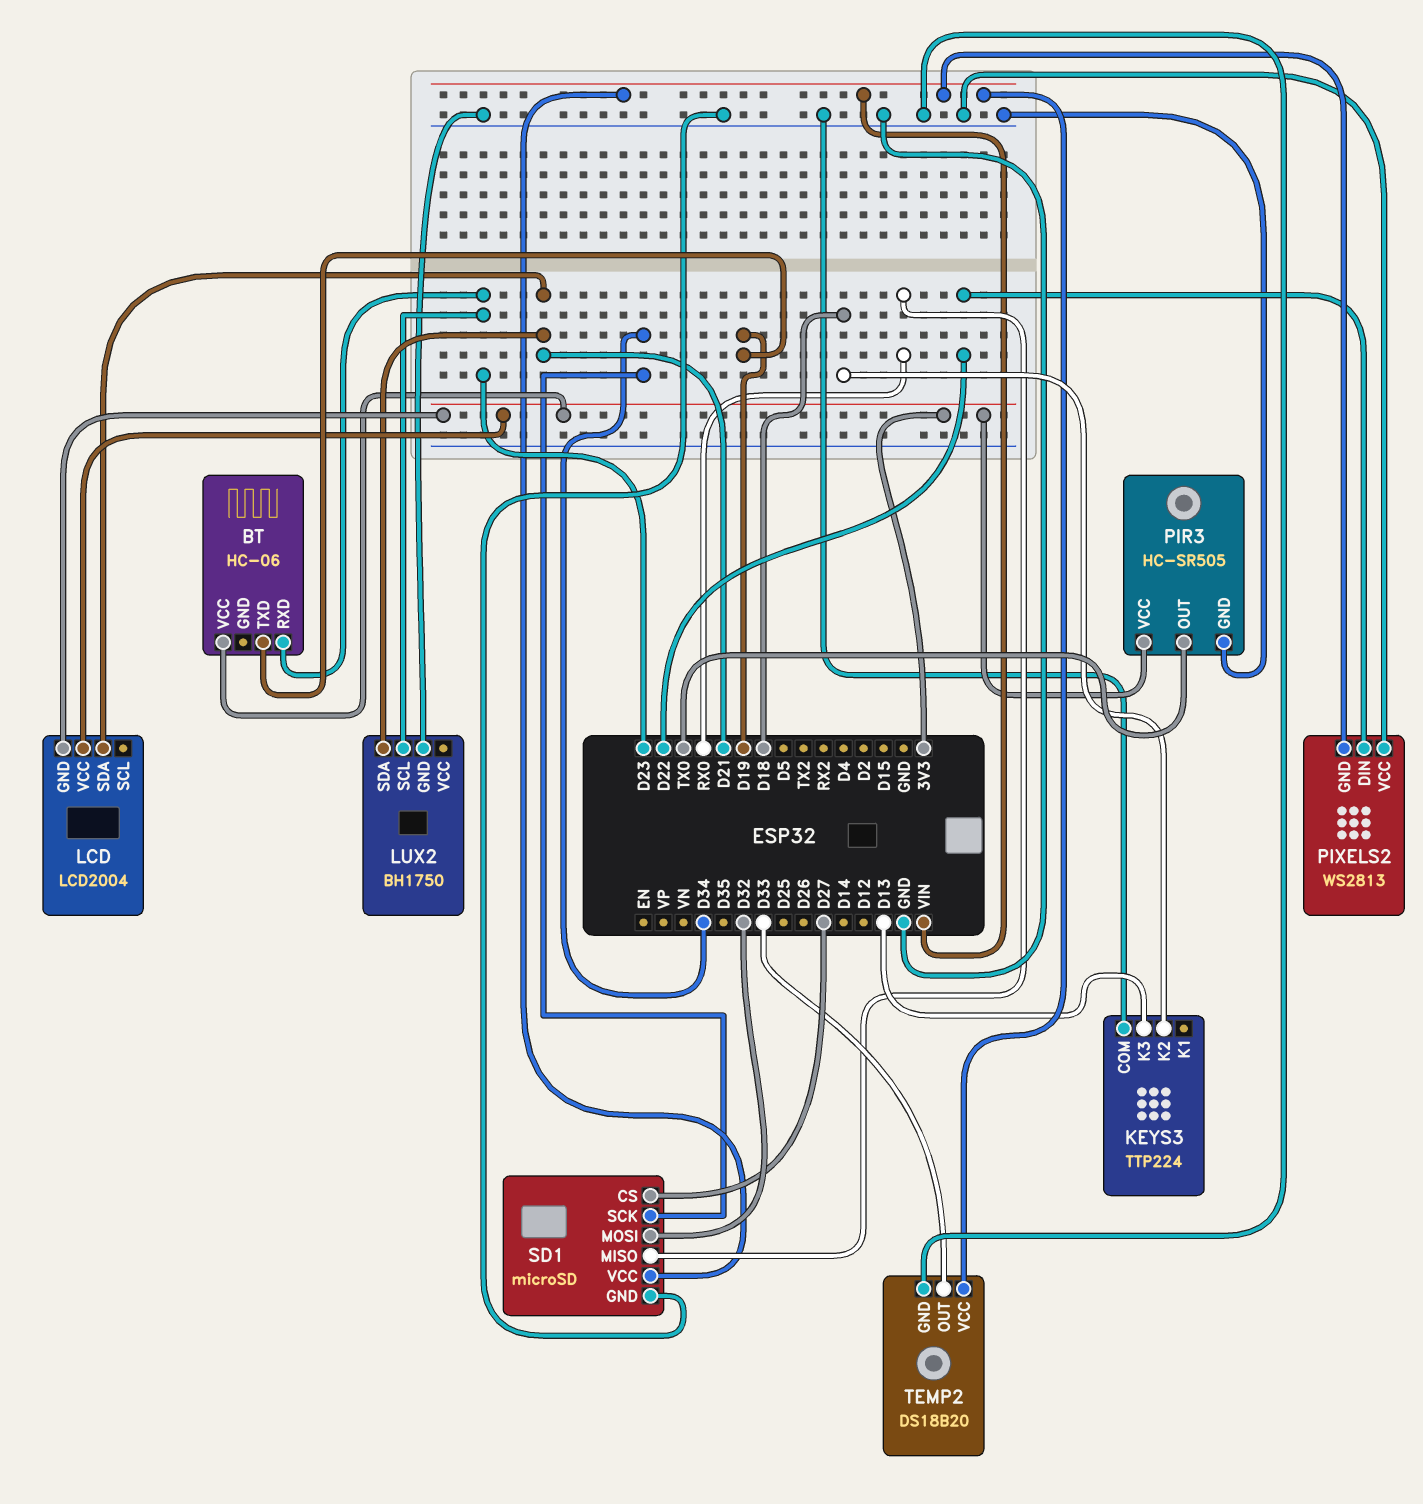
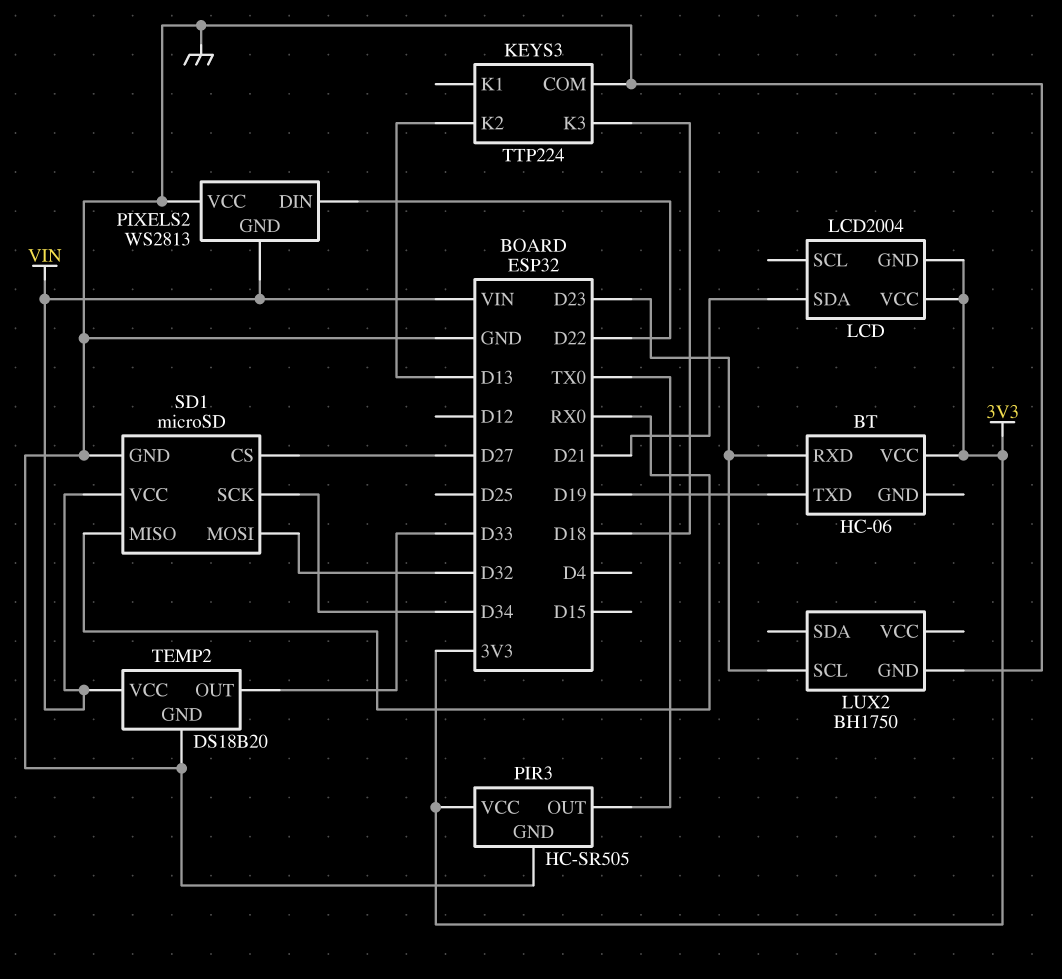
KEYS3 pin K2: D18 -> D13
KEYS3 pin K3: D13 -> D18
LUX2 pin SDA: D21 -> none

